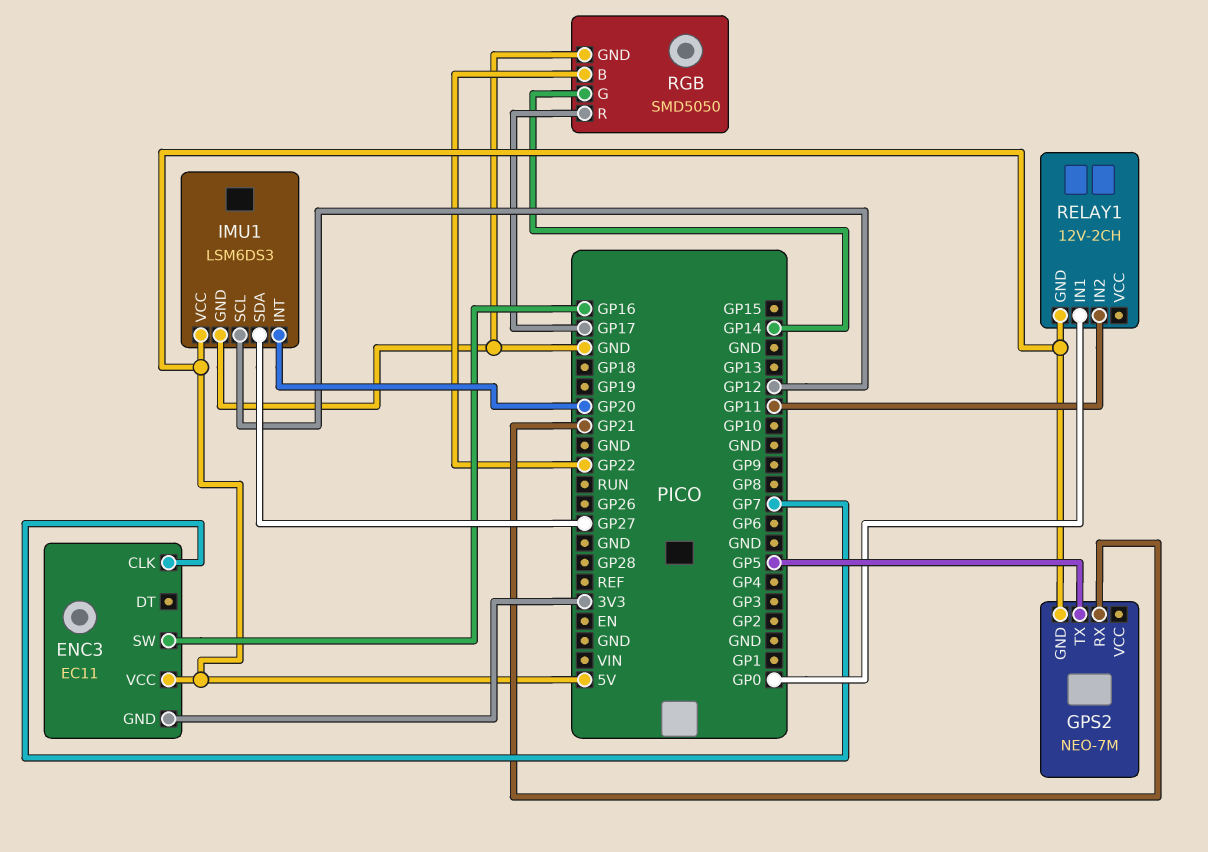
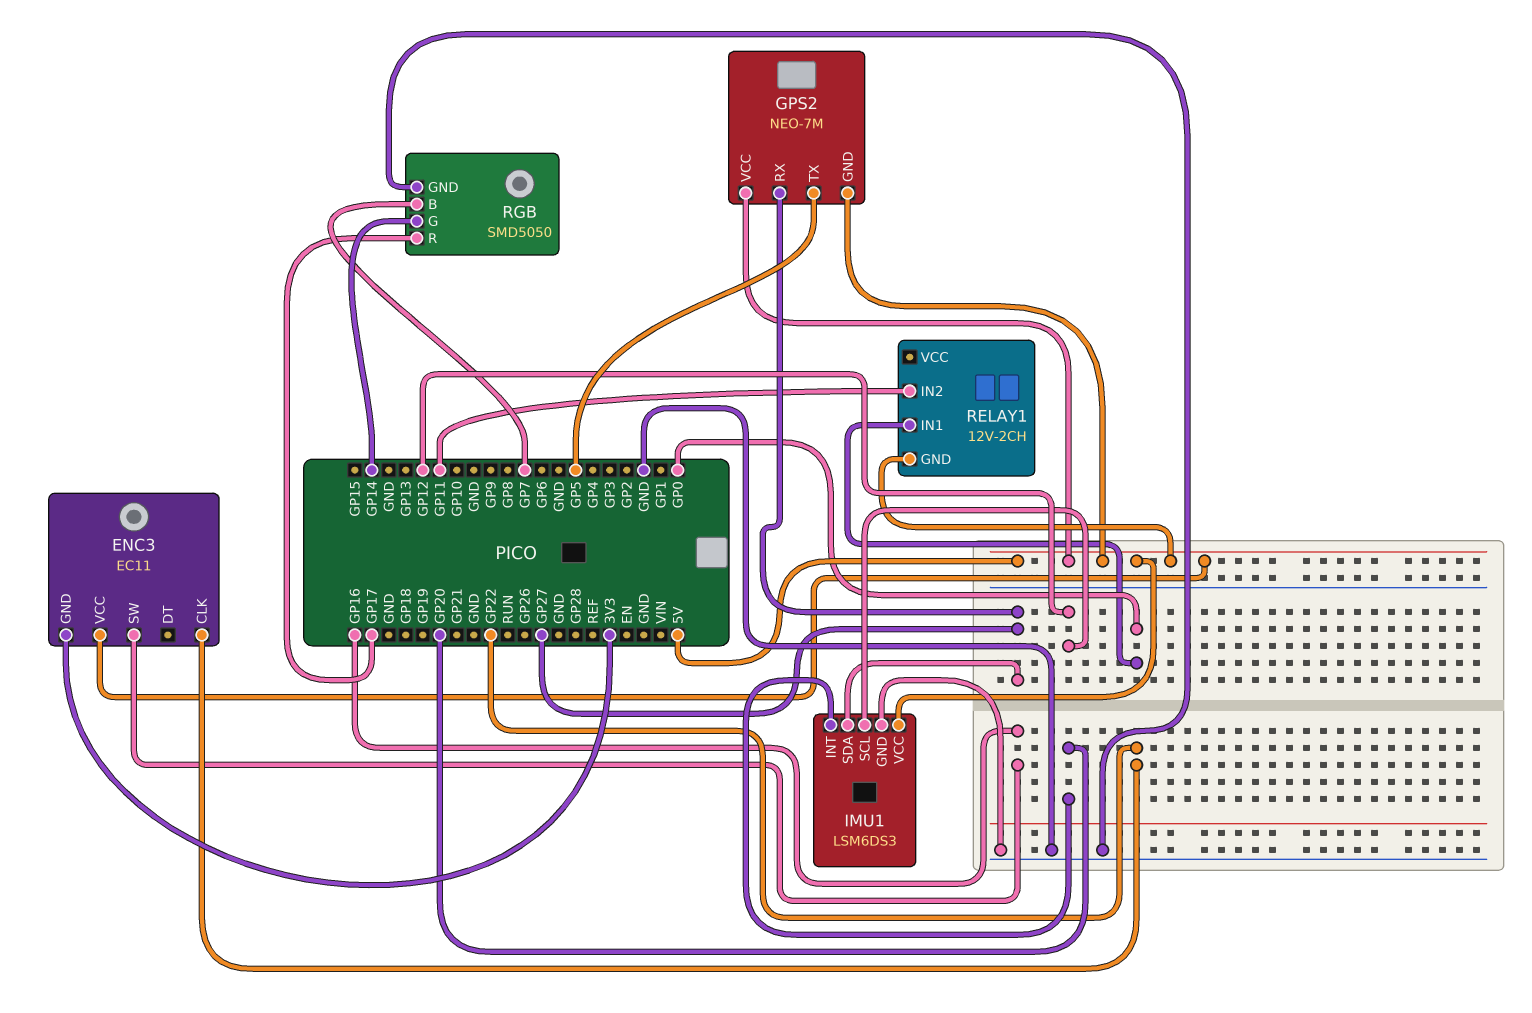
ENC3 pin CLK: GP7 -> GP22
GPS2 pin RX: GP21 -> GP27
GPS2 pin VCC: none -> 5V
RGB pin B: GP22 -> GP7

